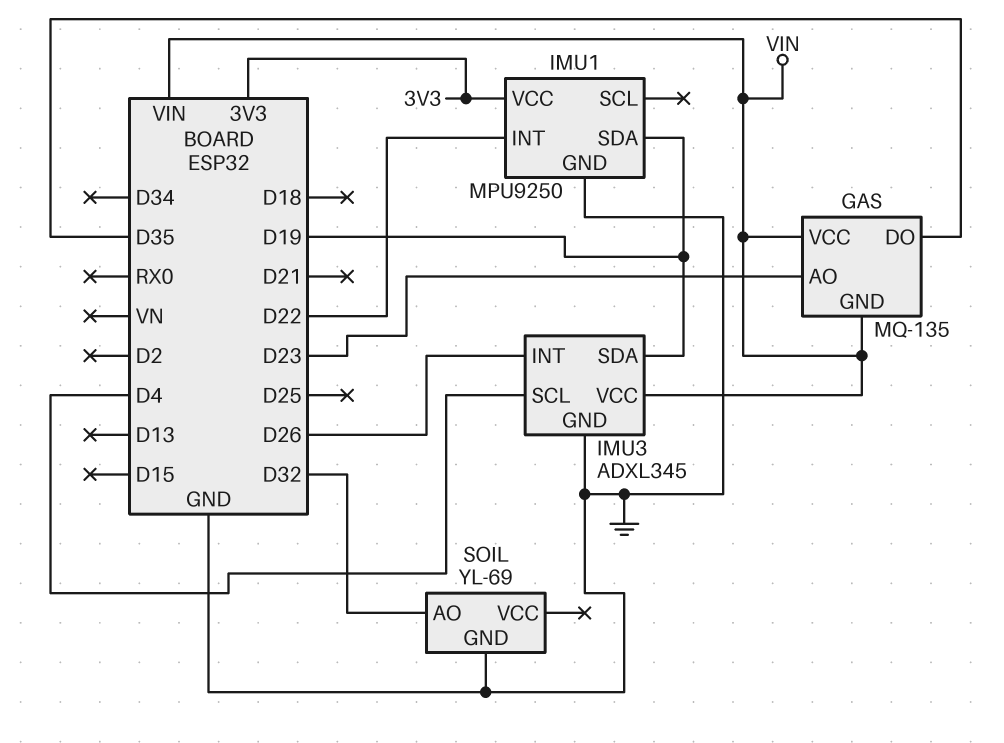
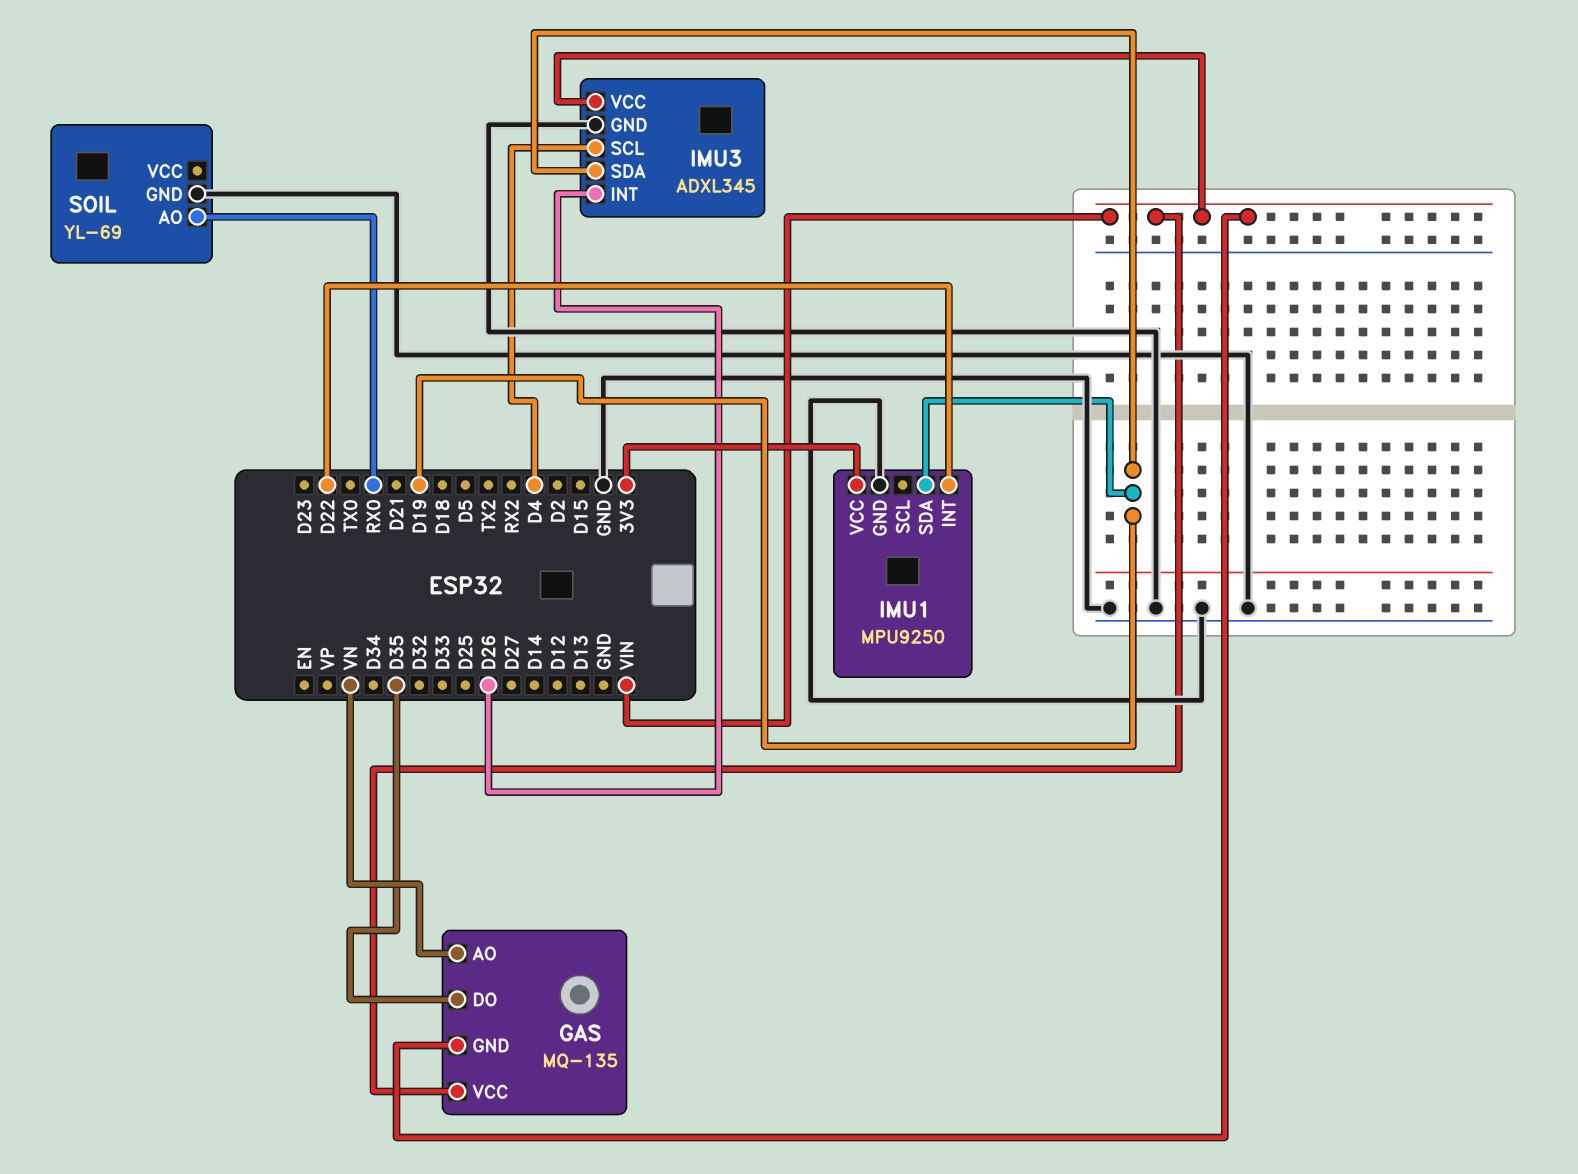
GAS pin AO: D23 -> VN
SOIL pin AO: D32 -> RX0

